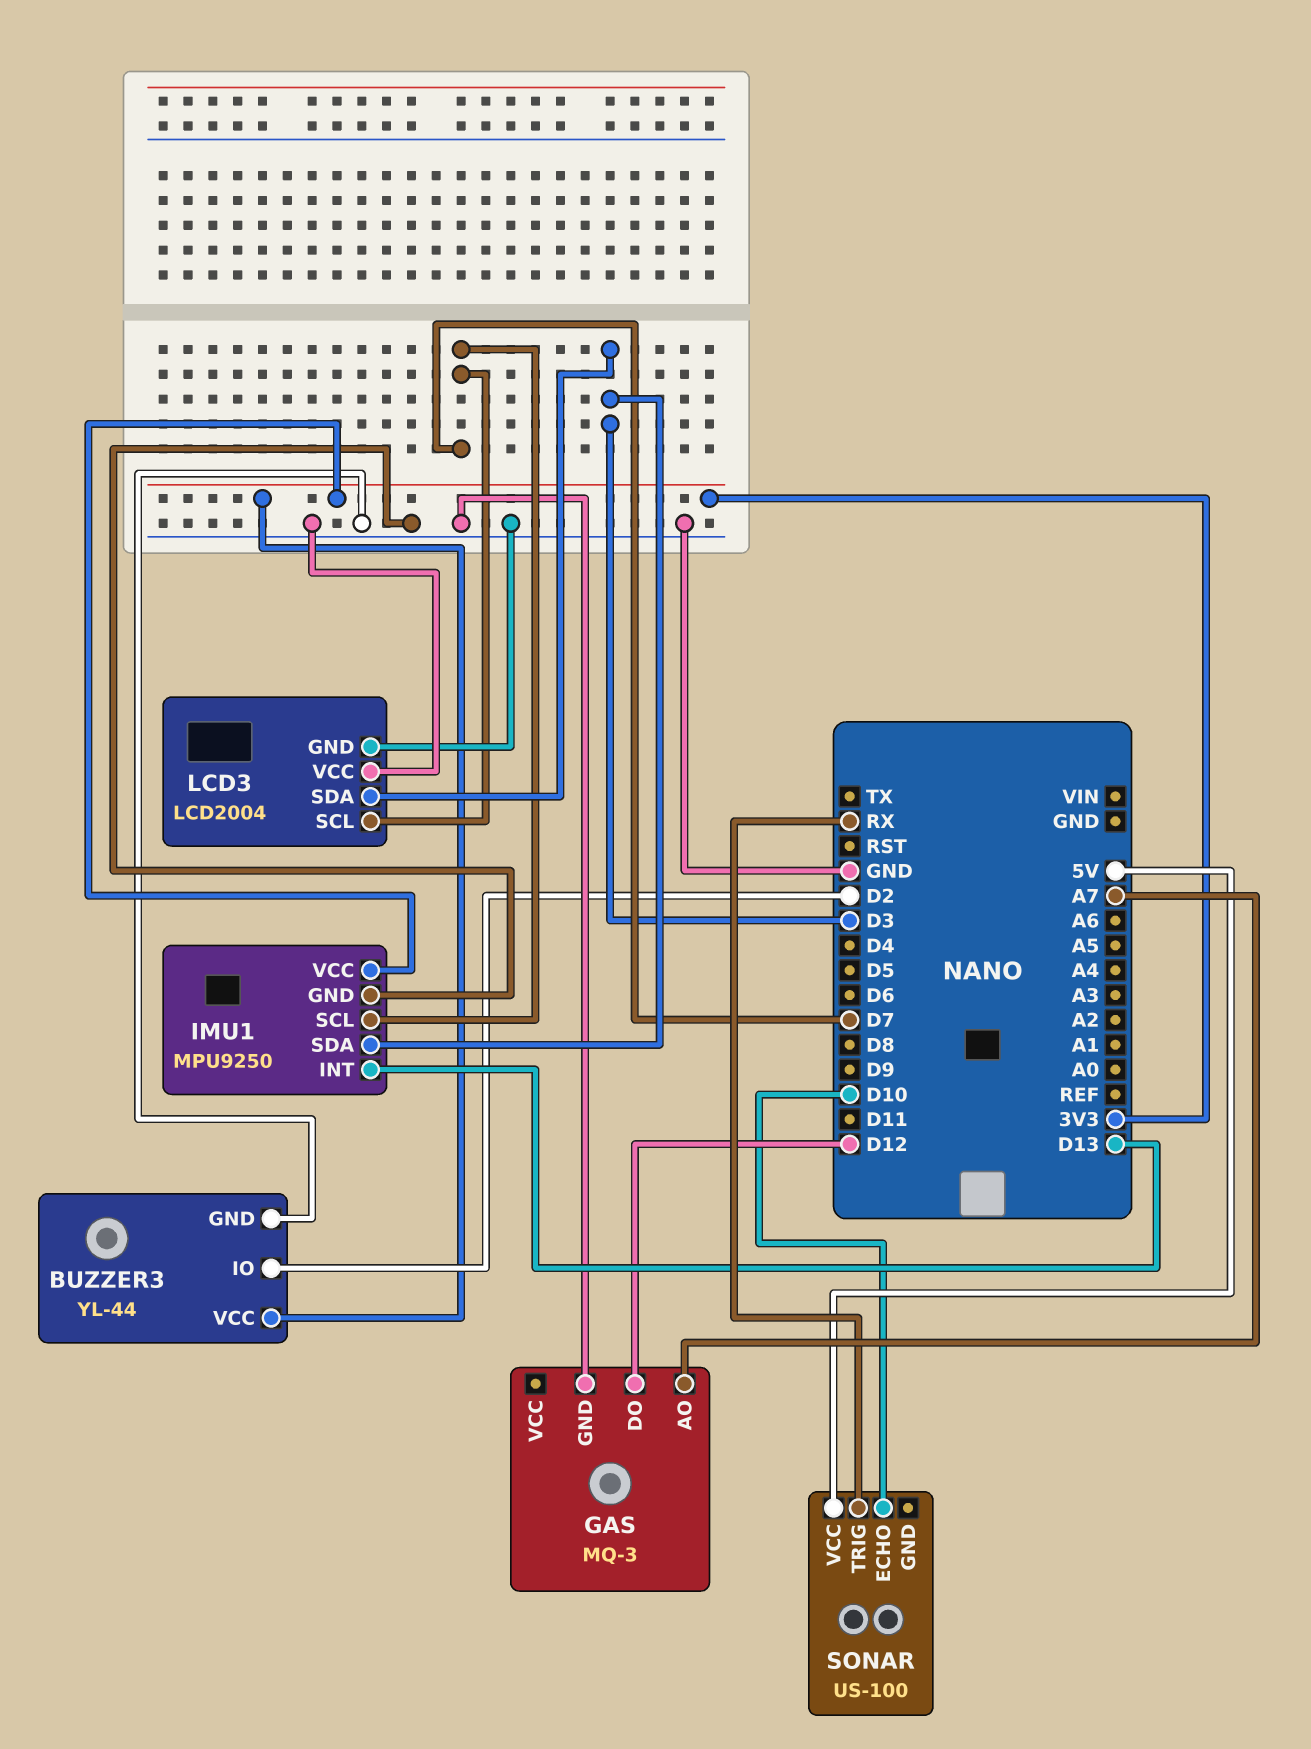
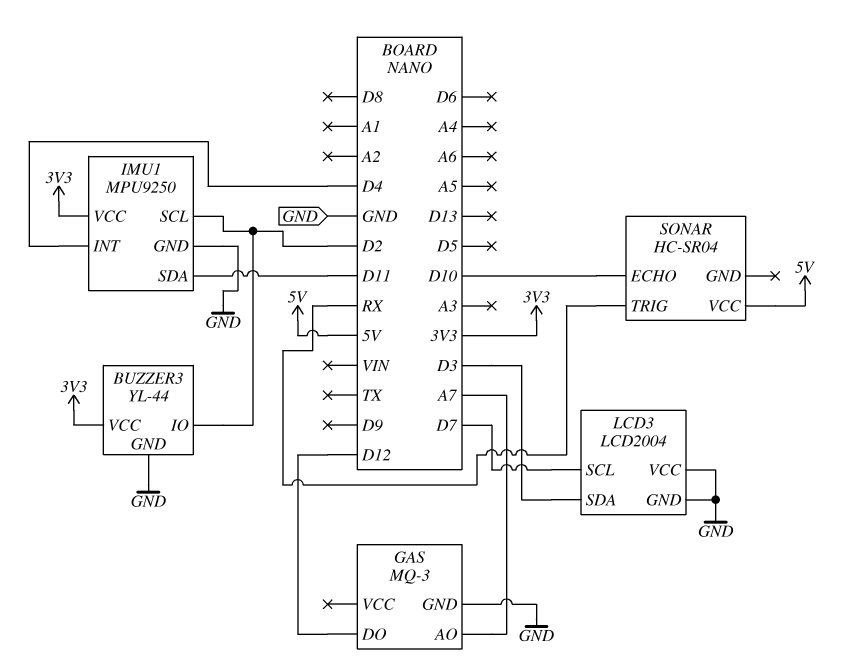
IMU1 pin INT: D13 -> D4
IMU1 pin SCL: D7 -> D2
IMU1 pin SDA: D3 -> D11
SONAR: US-100 -> HC-SR04

